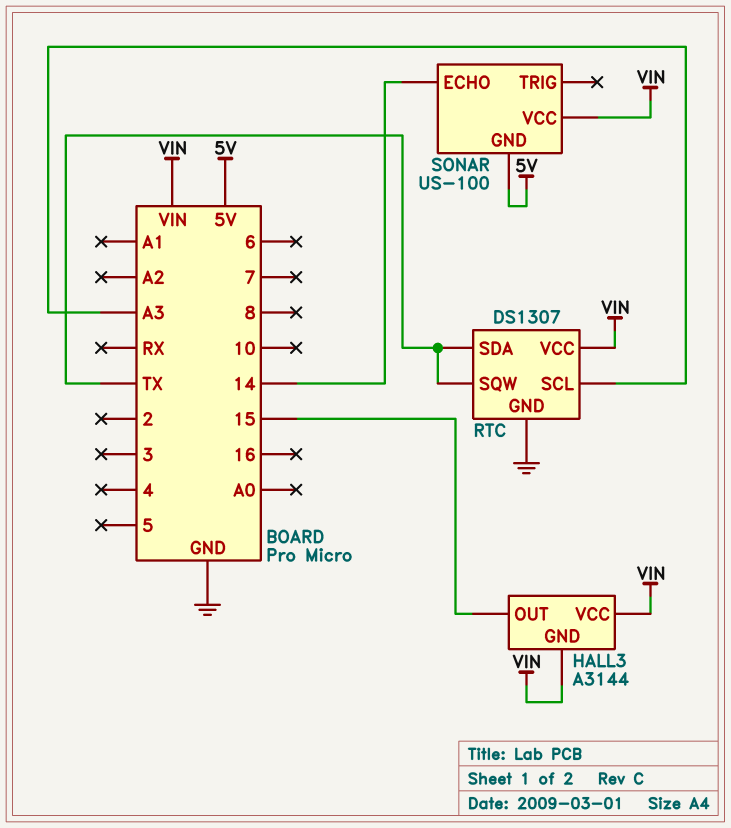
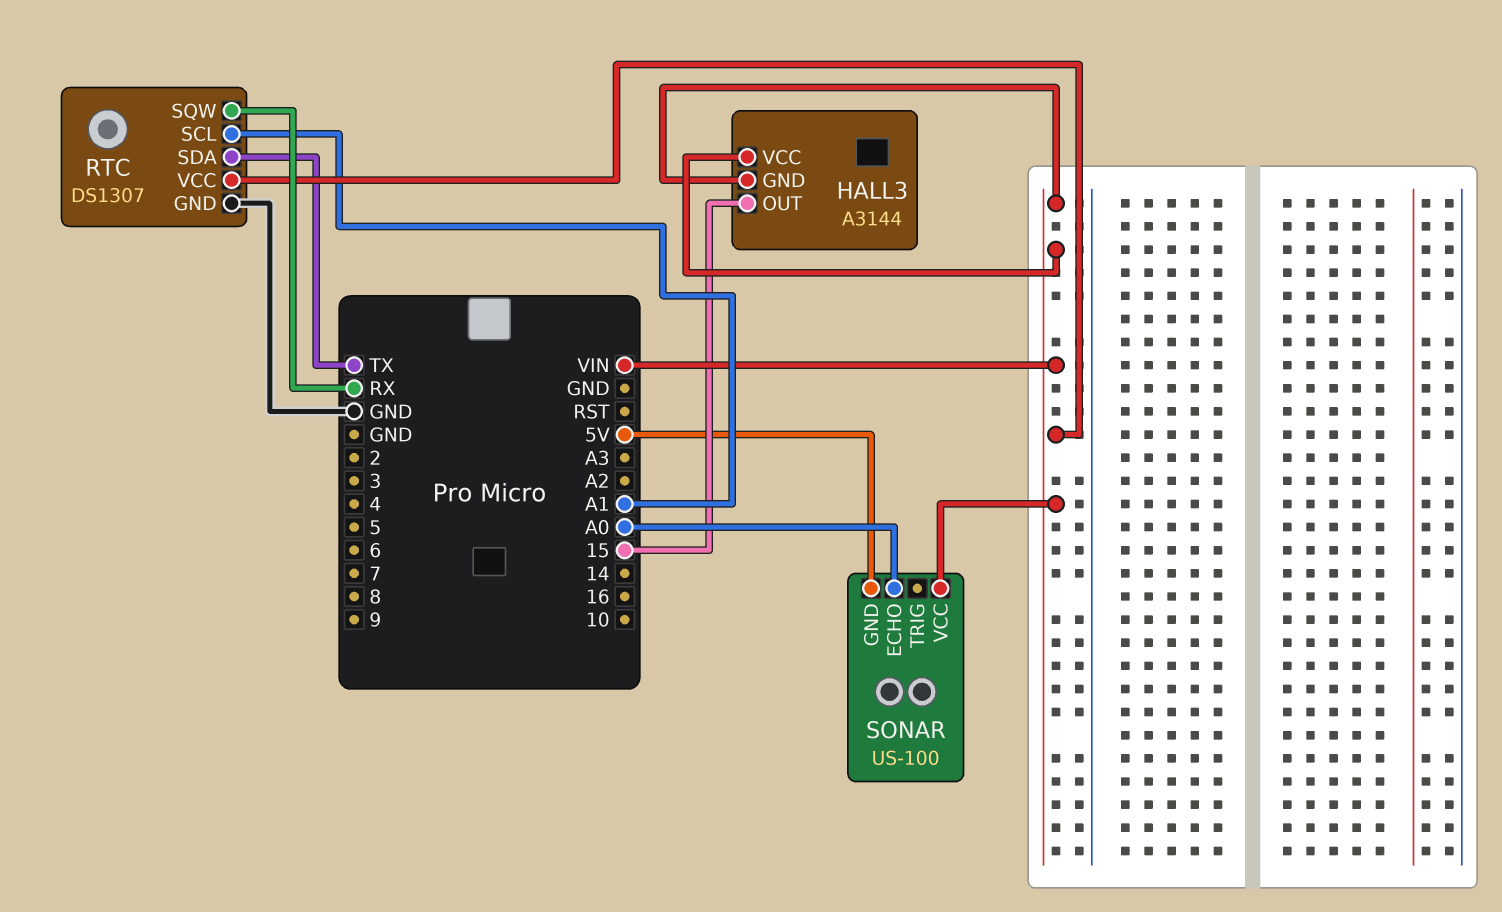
RTC pin SCL: A3 -> A1
RTC pin SQW: TX -> RX
SONAR pin ECHO: 14 -> A0

